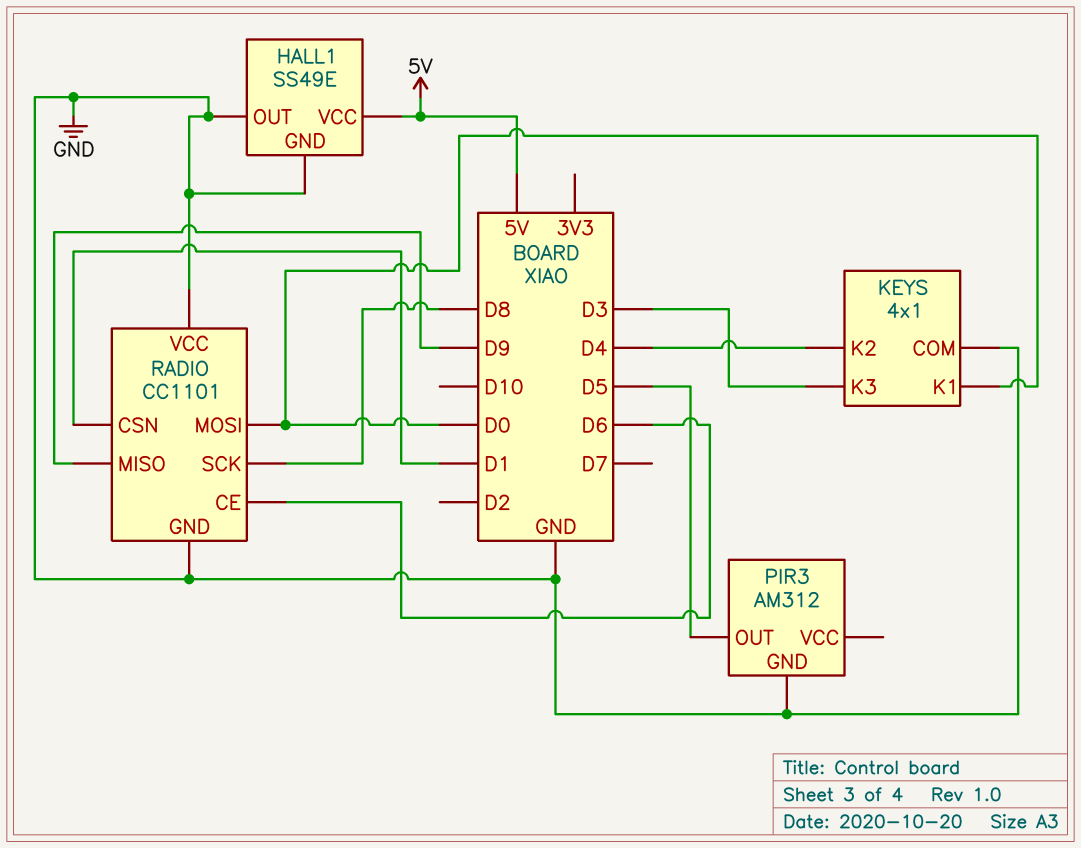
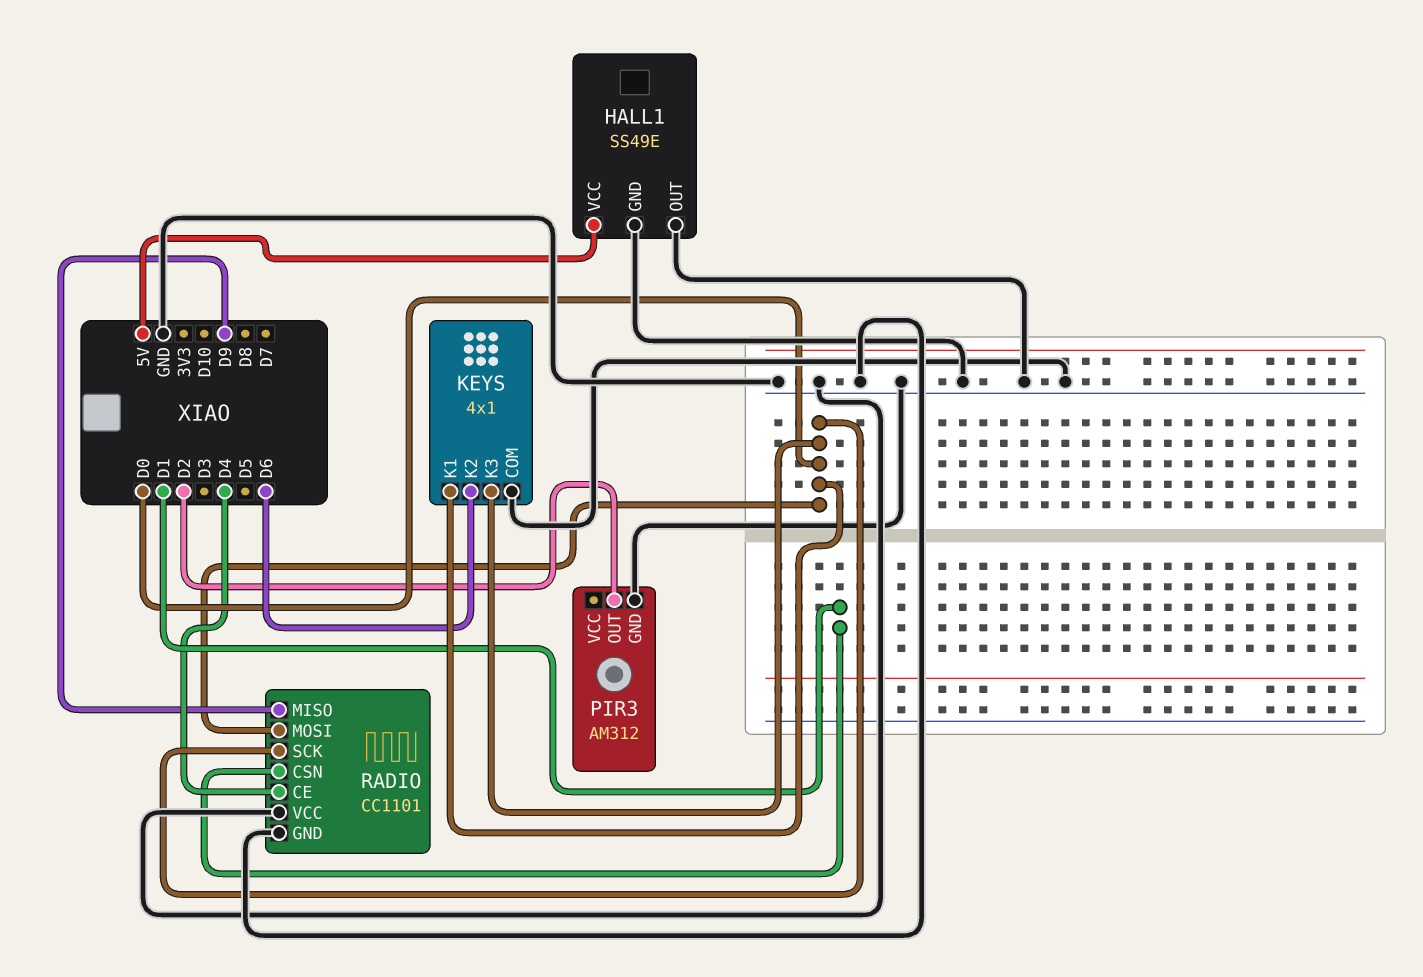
KEYS pin K2: D4 -> D6
KEYS pin K3: D3 -> D0
PIR3 pin OUT: D5 -> D2
RADIO pin CE: D6 -> D4
RADIO pin SCK: D8 -> D0

